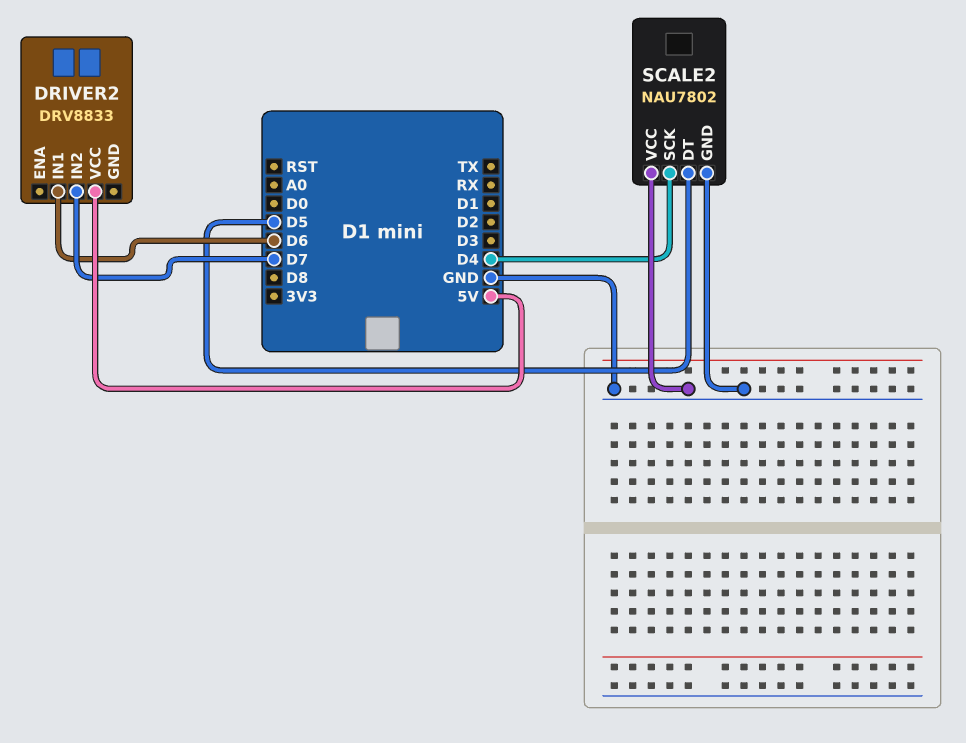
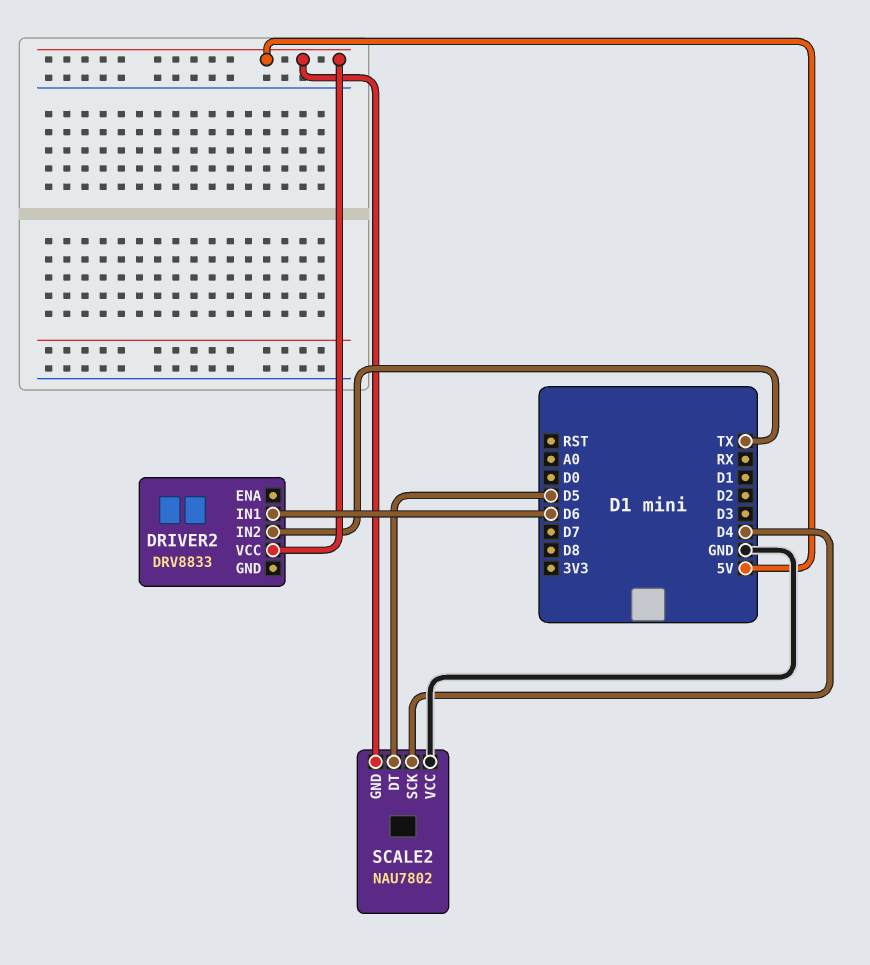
DRIVER2 pin IN2: D7 -> TX
SCALE2 pin GND: GND -> 5V

